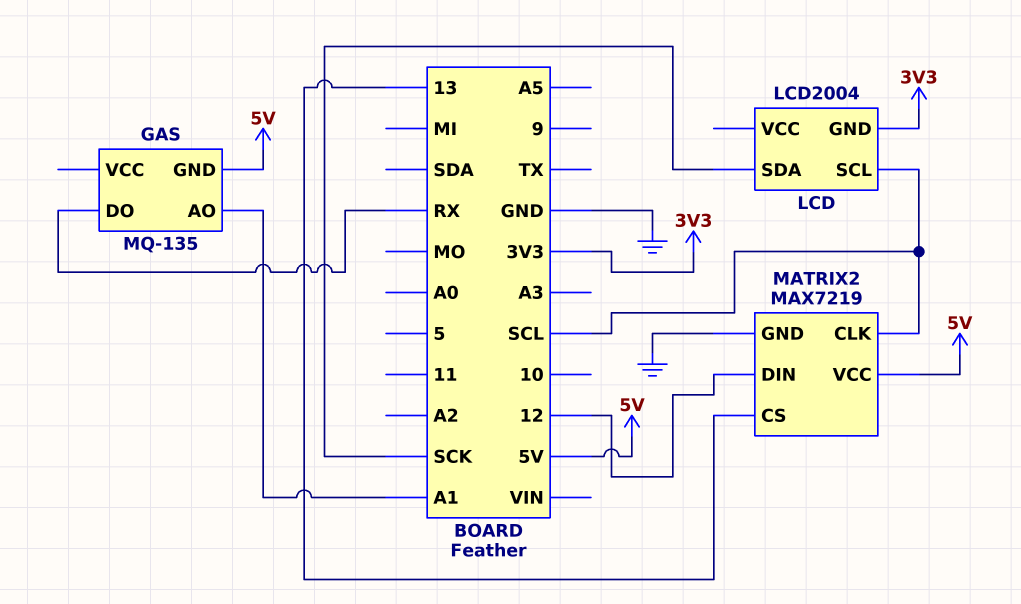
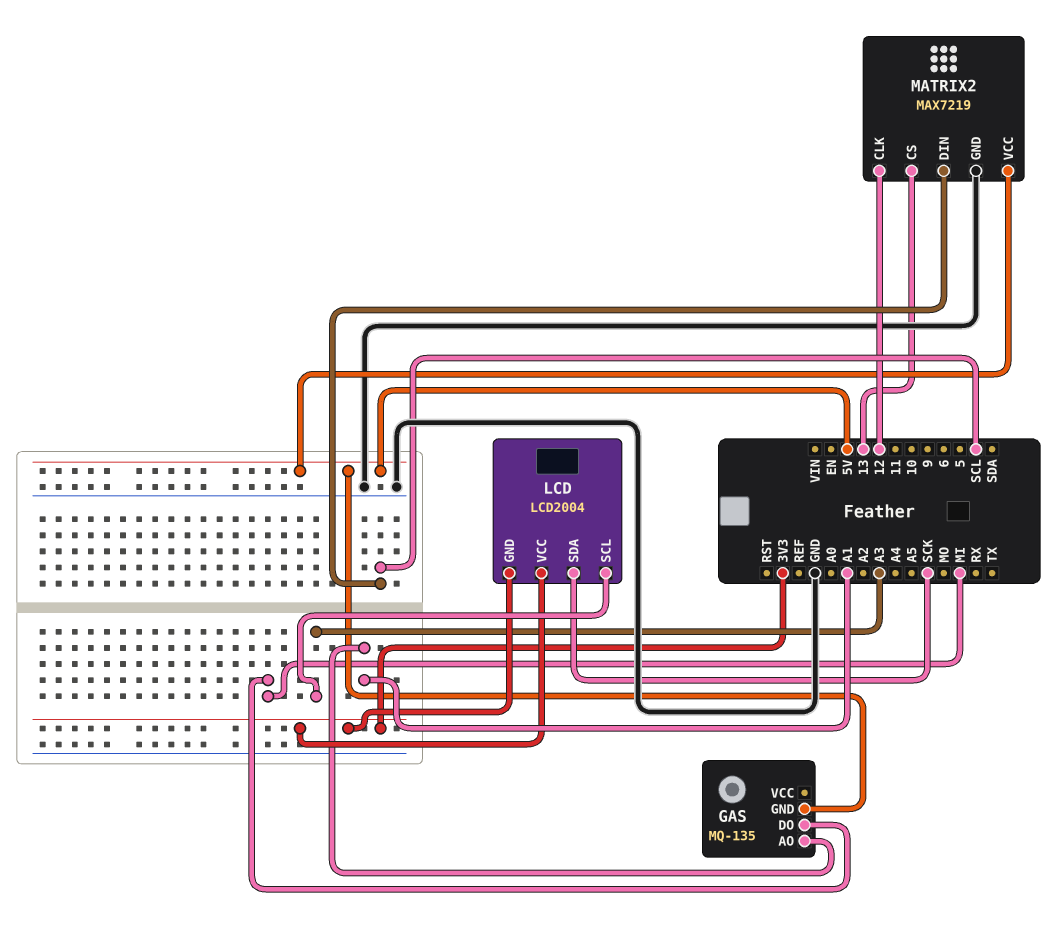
GAS pin DO: RX -> MI
LCD pin SCL: SCL -> A3
LCD pin VCC: none -> 3V3
MATRIX2 pin CLK: SCL -> 12
MATRIX2 pin DIN: 12 -> SCL

